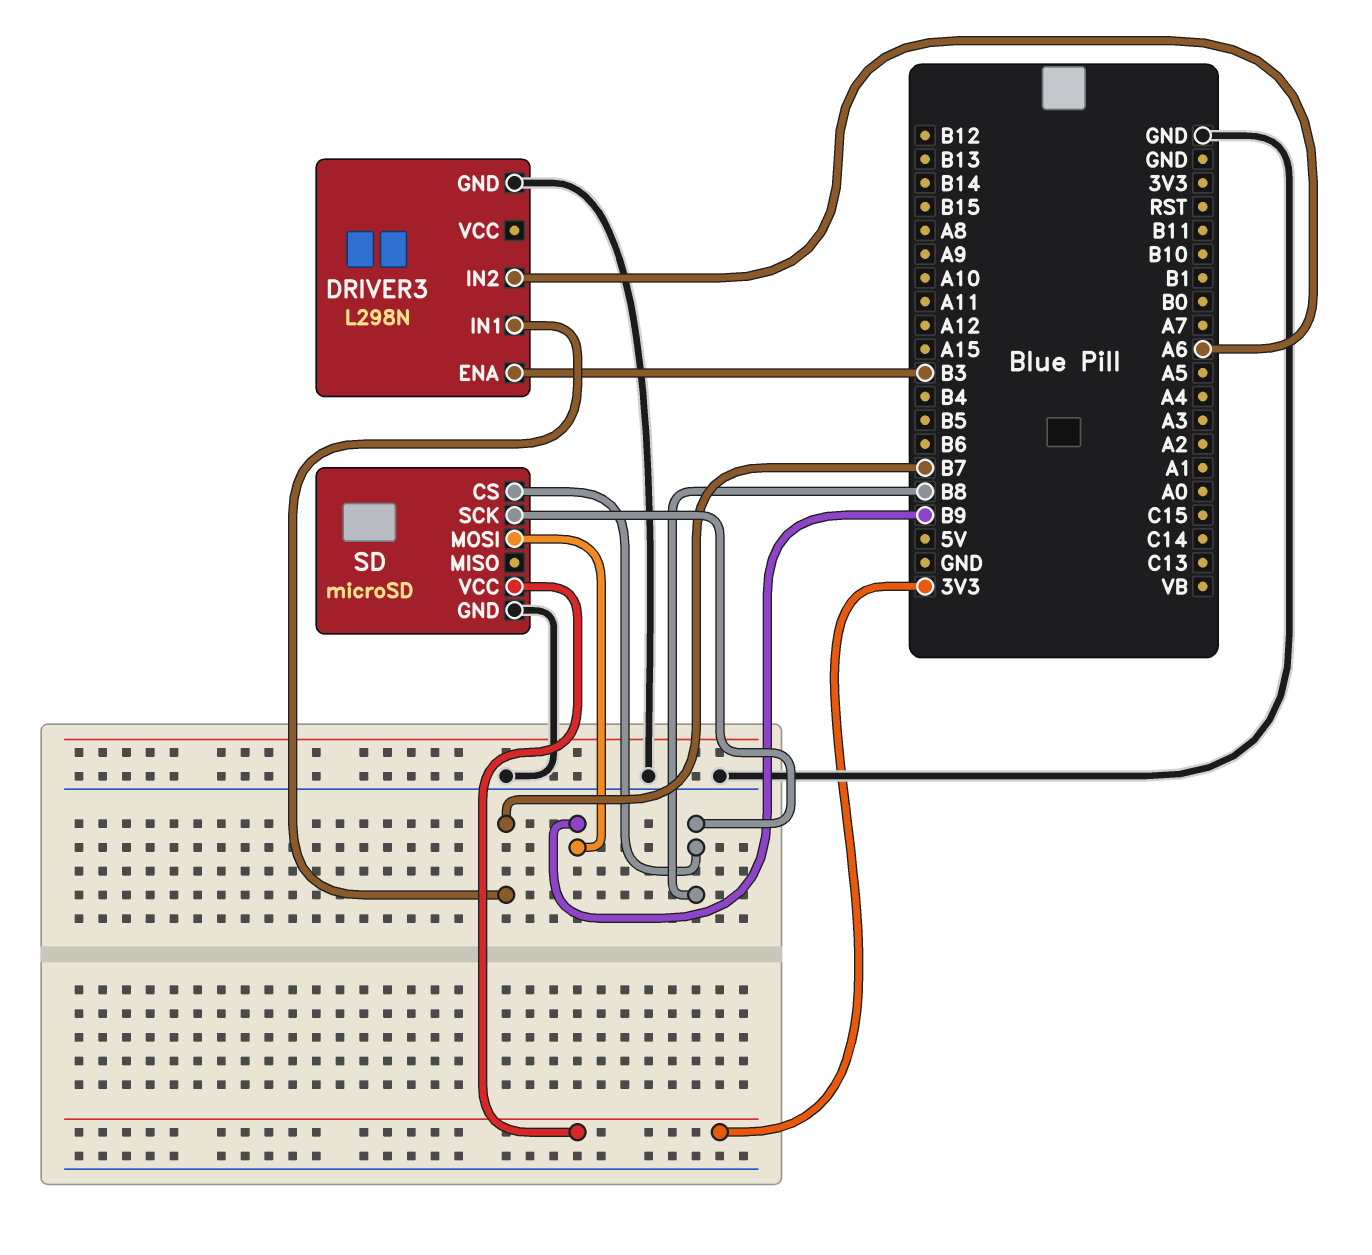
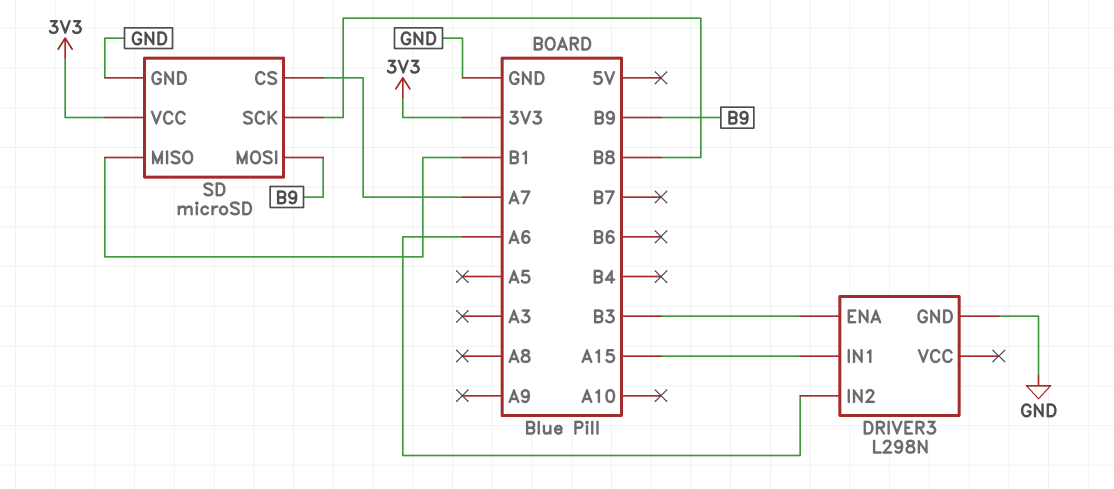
DRIVER3 pin IN1: B7 -> A15
SD pin CS: B8 -> A7
SD pin MISO: none -> B1

